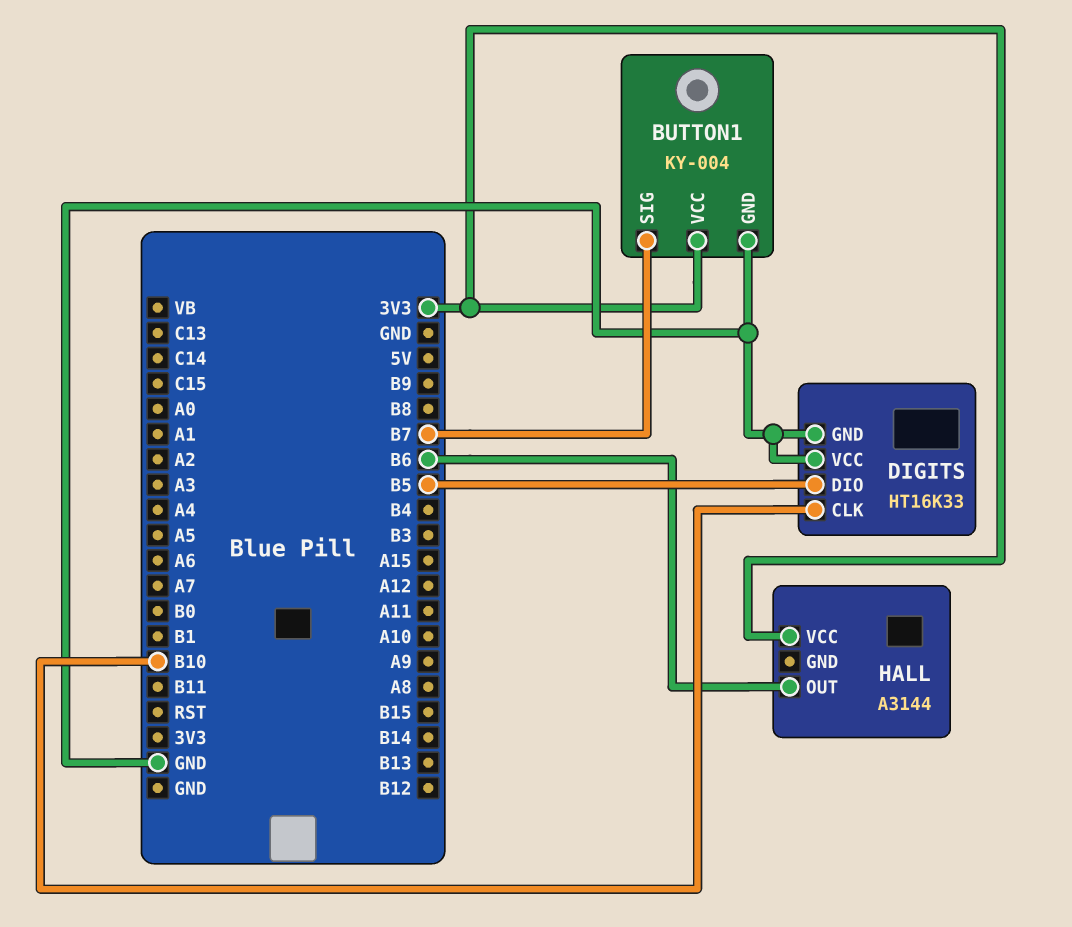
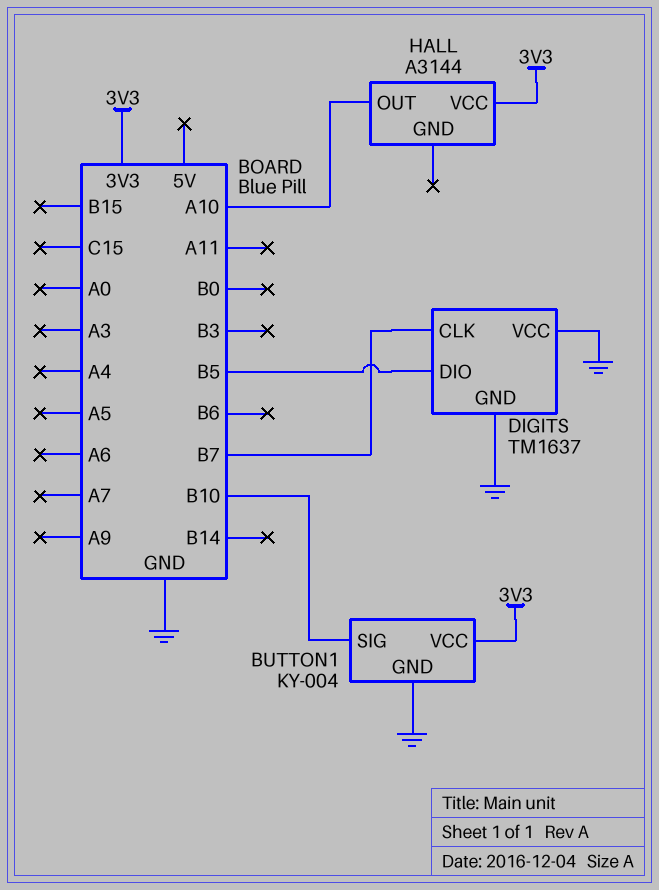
BUTTON1 pin SIG: B7 -> B10
DIGITS: HT16K33 -> TM1637
DIGITS pin CLK: B10 -> B7
HALL pin OUT: B6 -> A10

